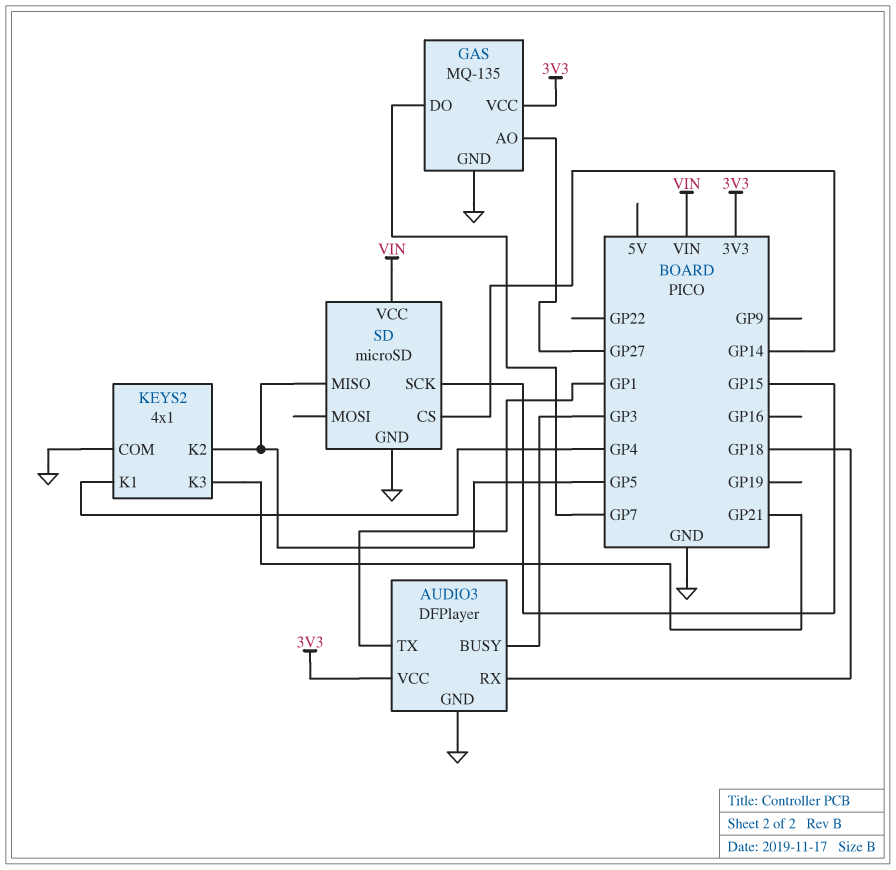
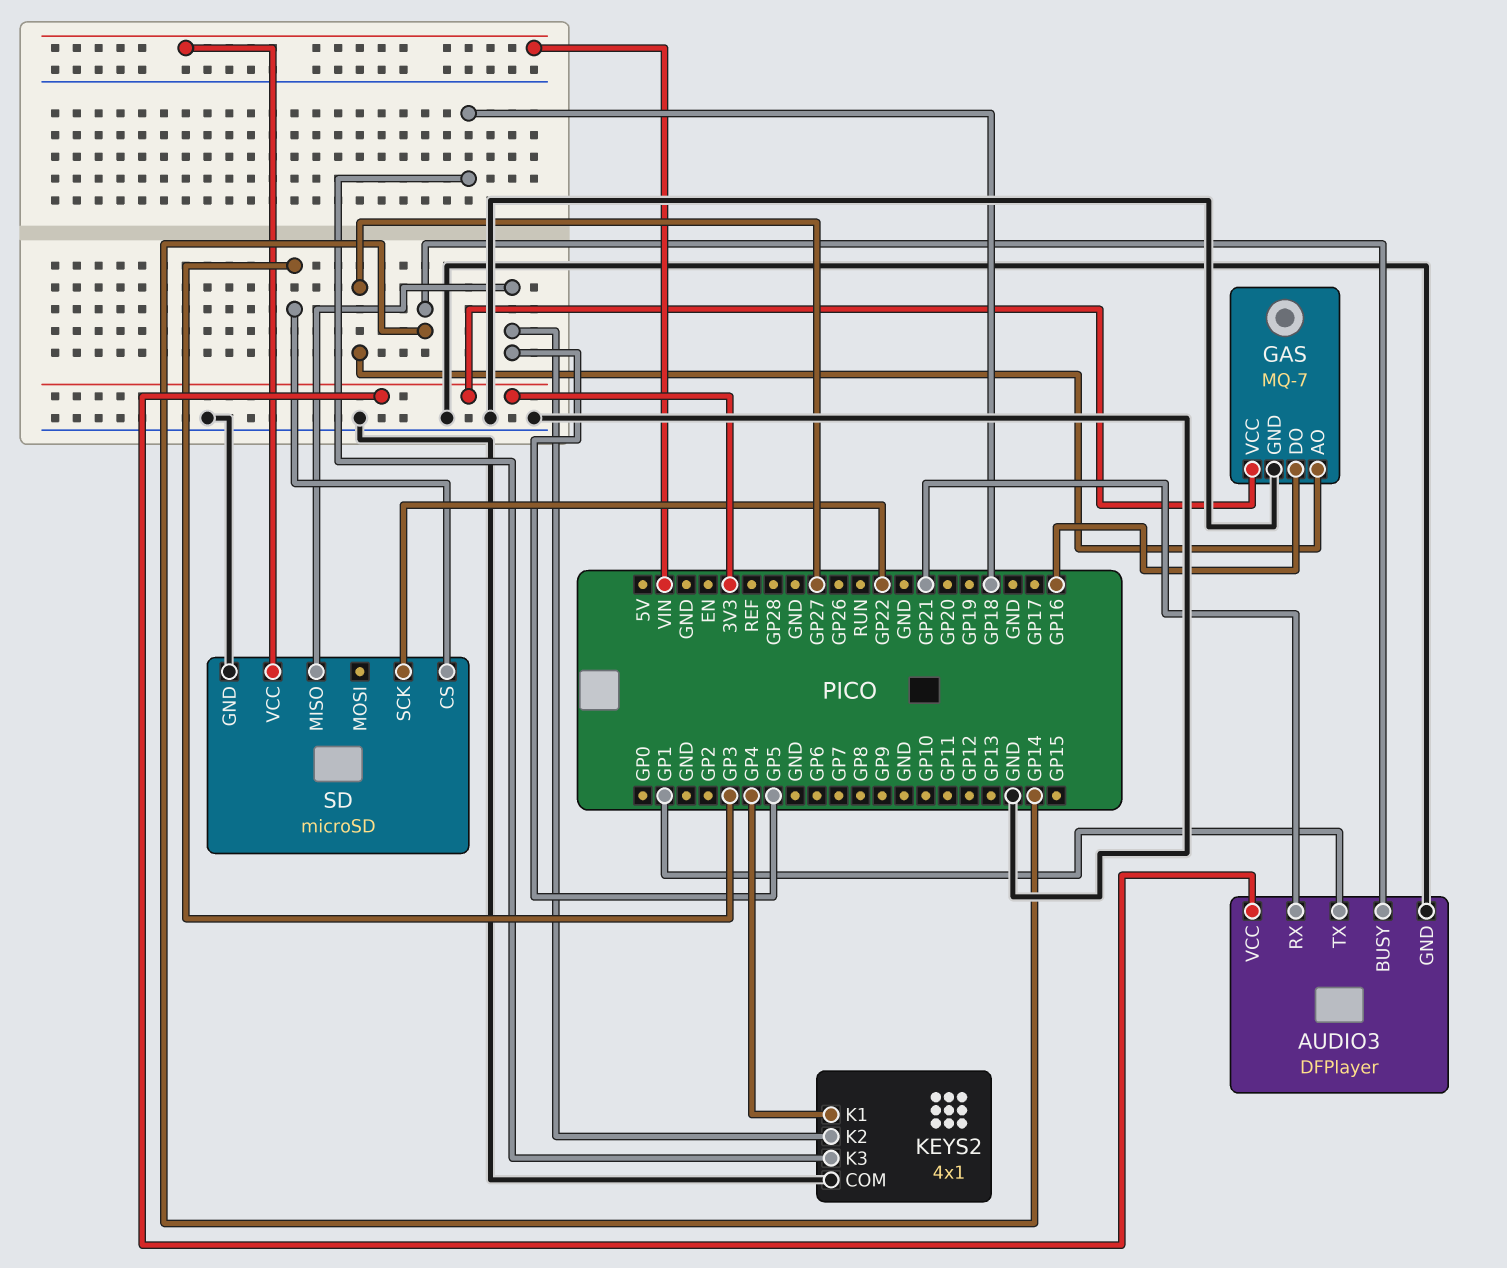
AUDIO3 pin BUSY: GP3 -> GP14
AUDIO3 pin RX: GP18 -> GP21
GAS: MQ-135 -> MQ-7
GAS pin DO: GP7 -> GP16
KEYS2 pin K3: GP21 -> GP18
SD pin CS: GP14 -> GP3
SD pin SCK: GP15 -> GP22

